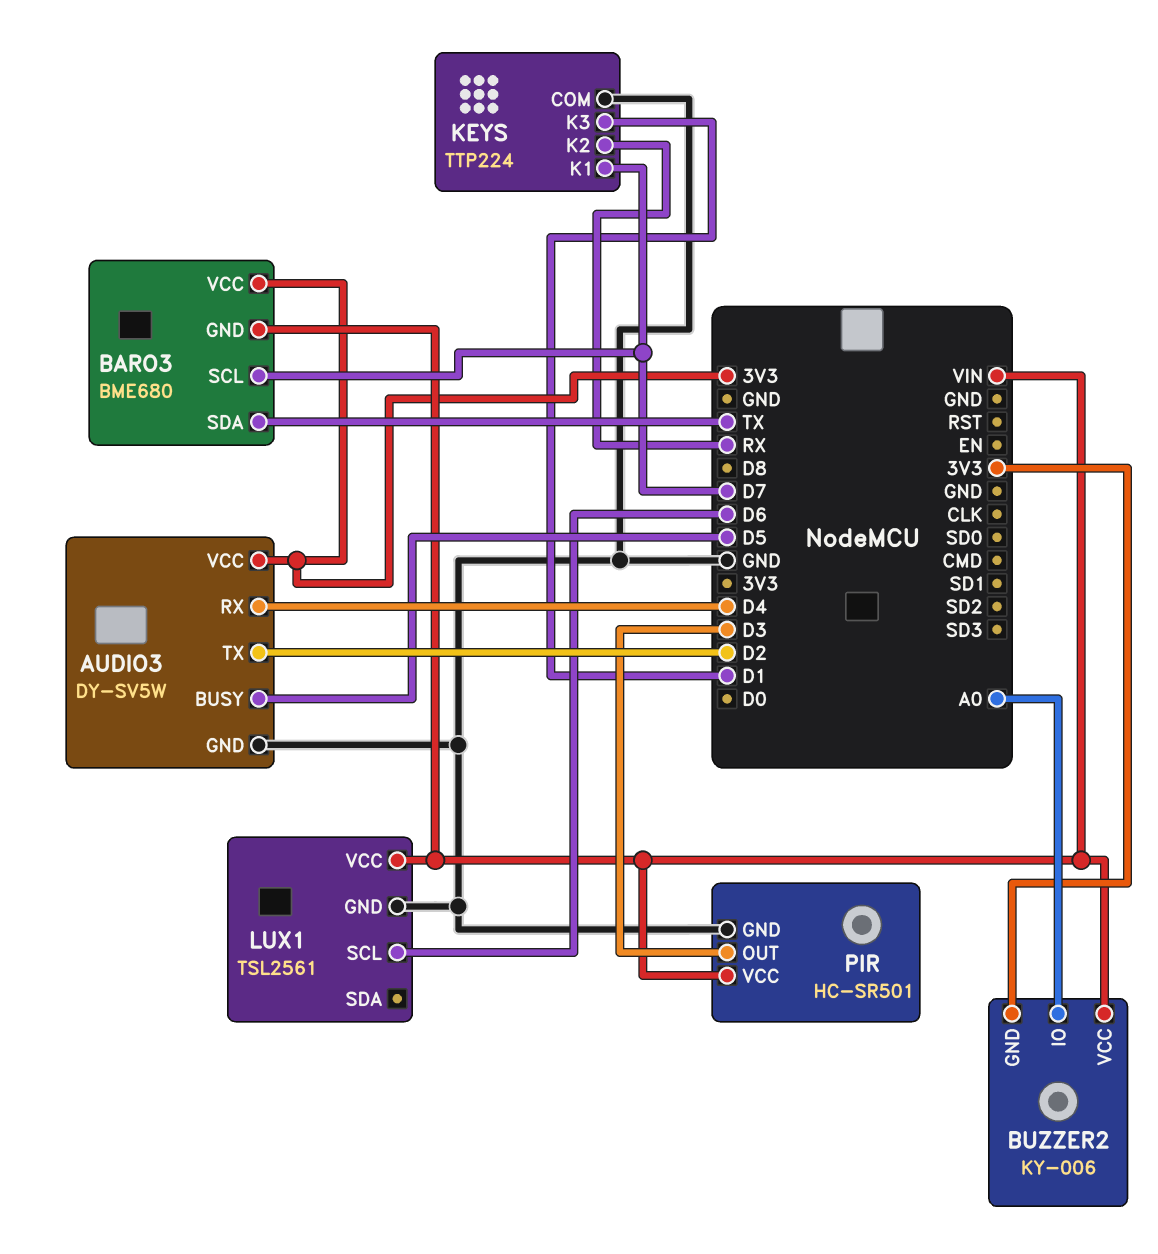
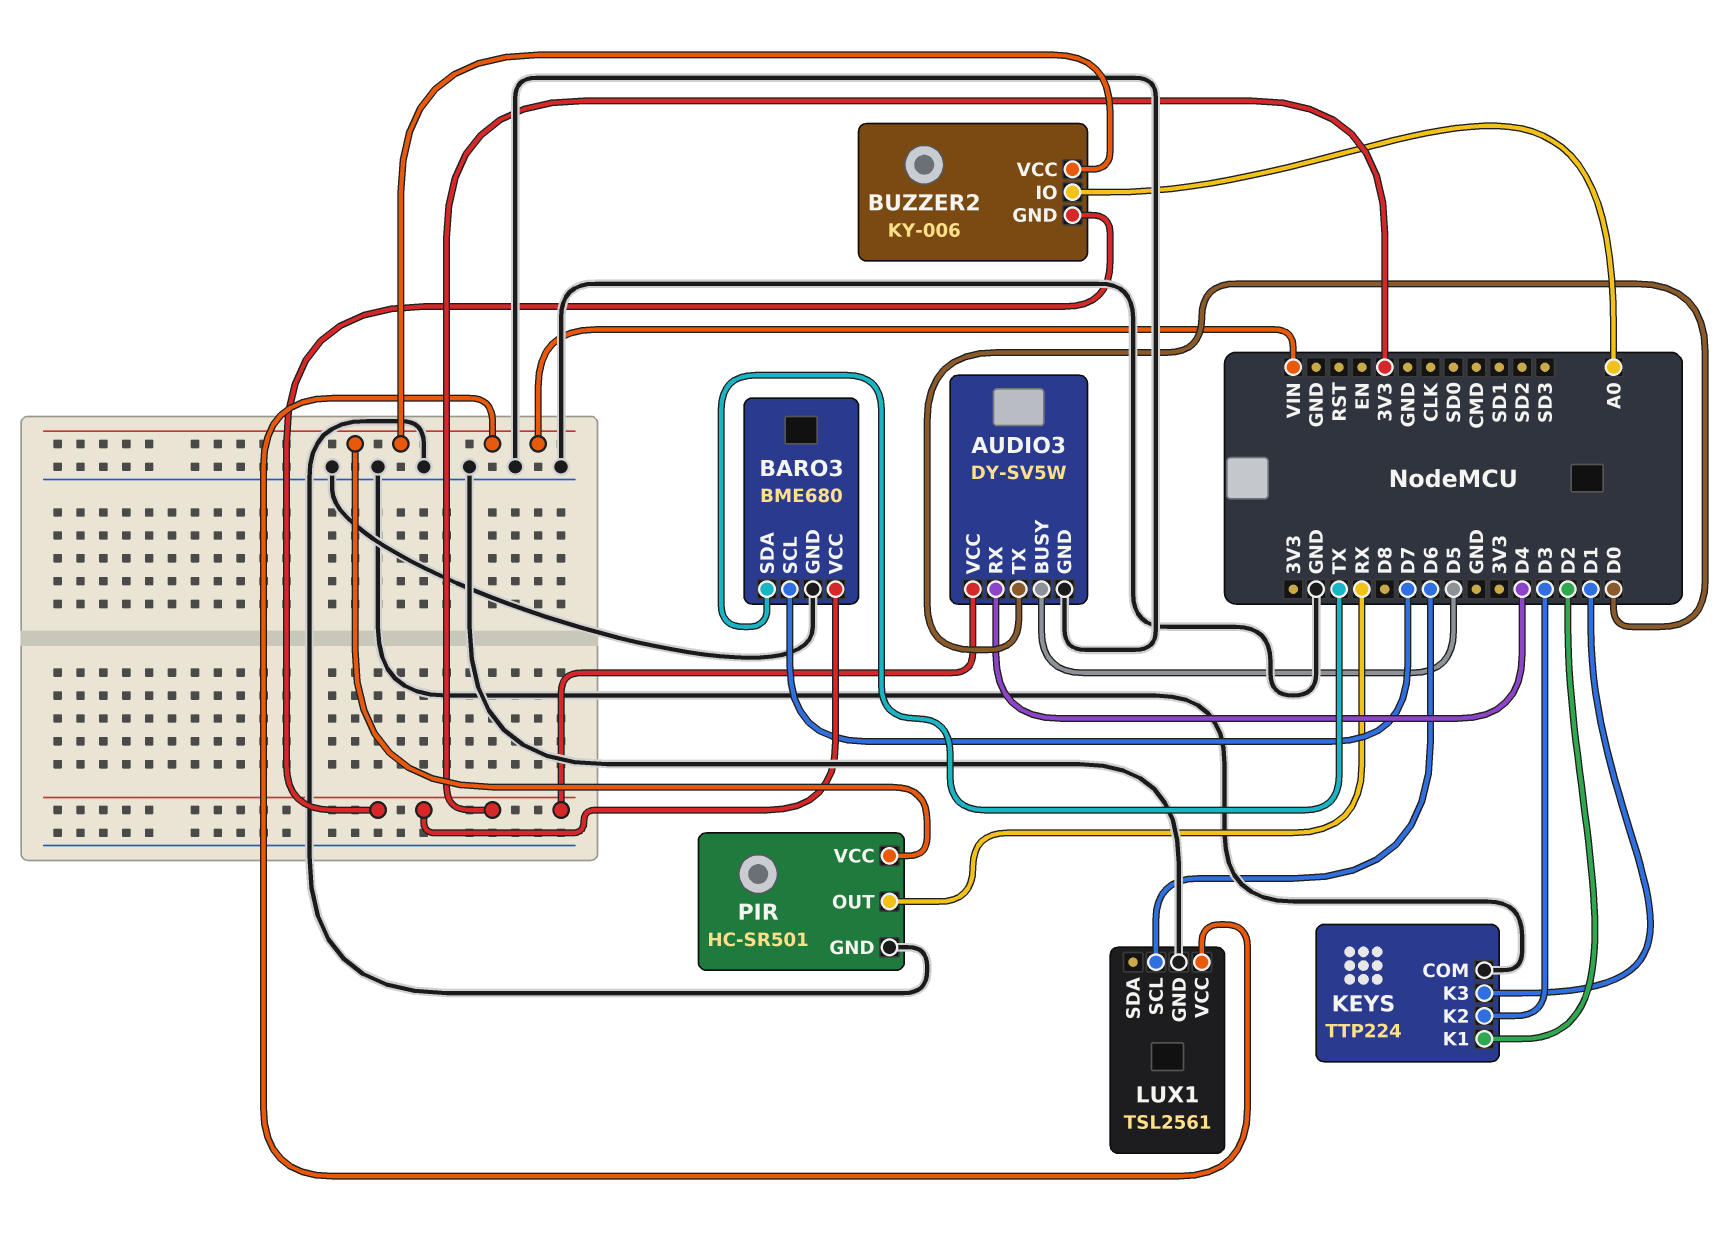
AUDIO3 pin TX: D2 -> D0
BARO3 pin GND: VIN -> GND
KEYS pin K1: D7 -> D2
KEYS pin K2: RX -> D3
PIR pin OUT: D3 -> RX

